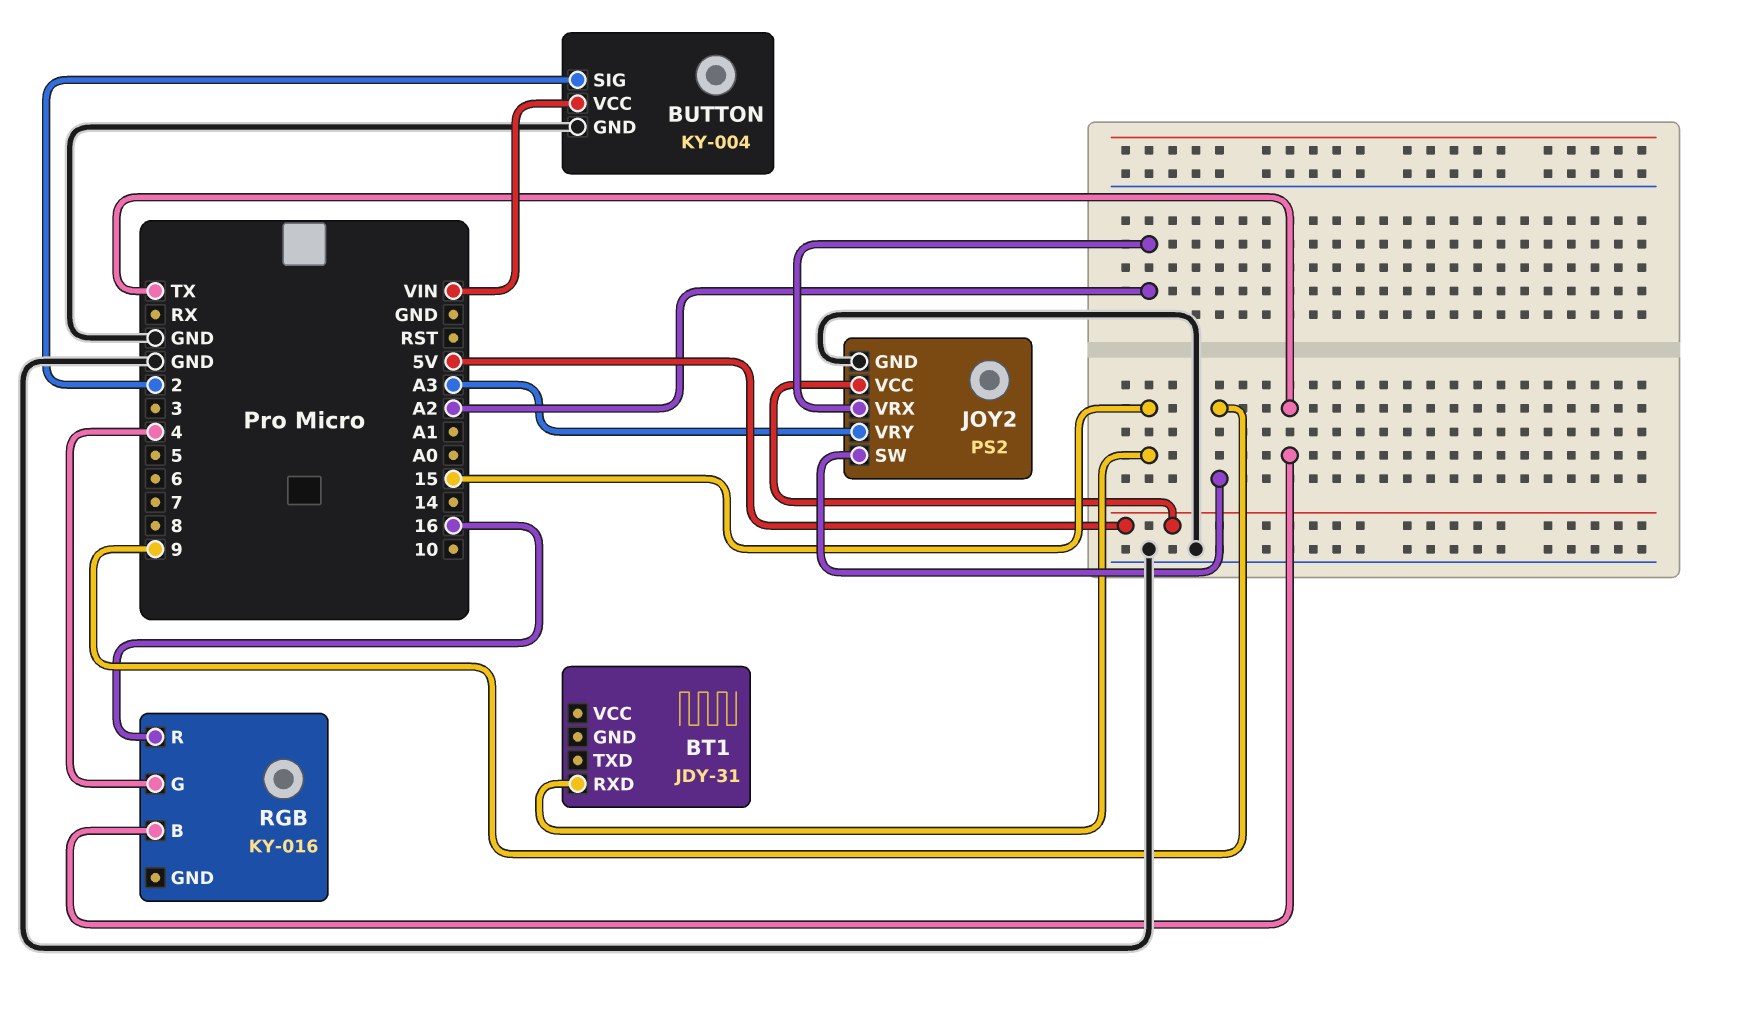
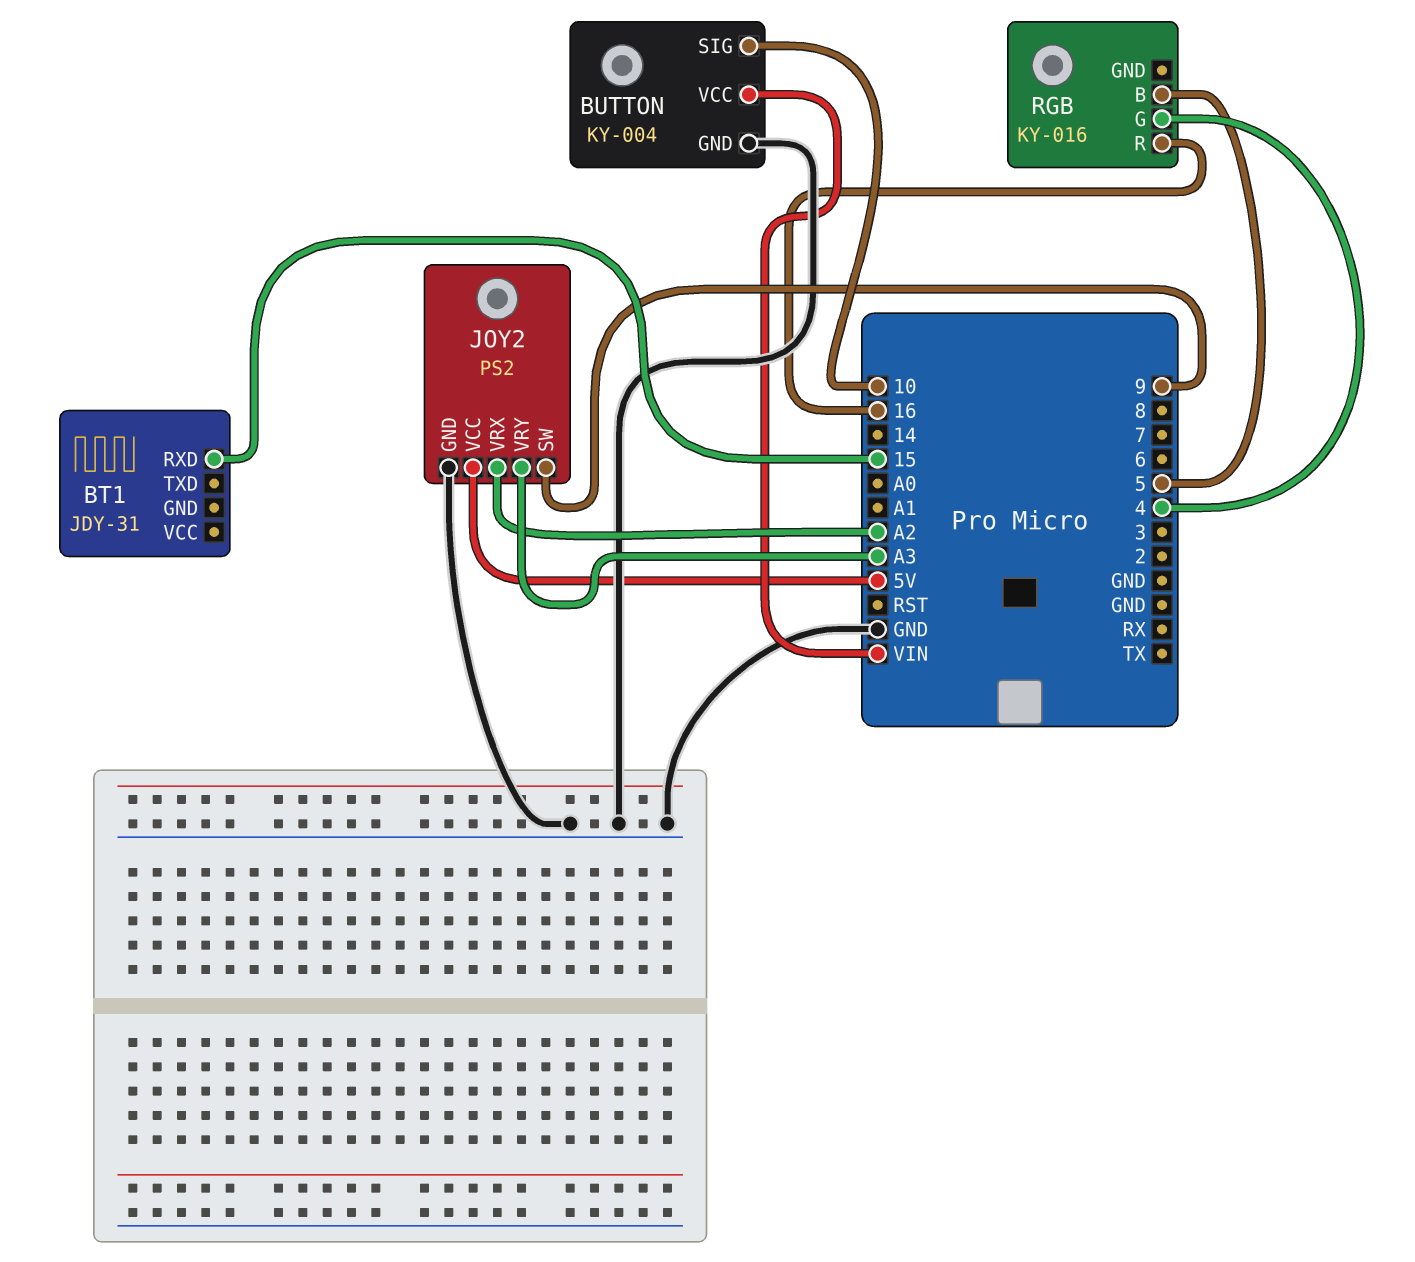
BUTTON pin SIG: 2 -> 10
RGB pin B: TX -> 5

